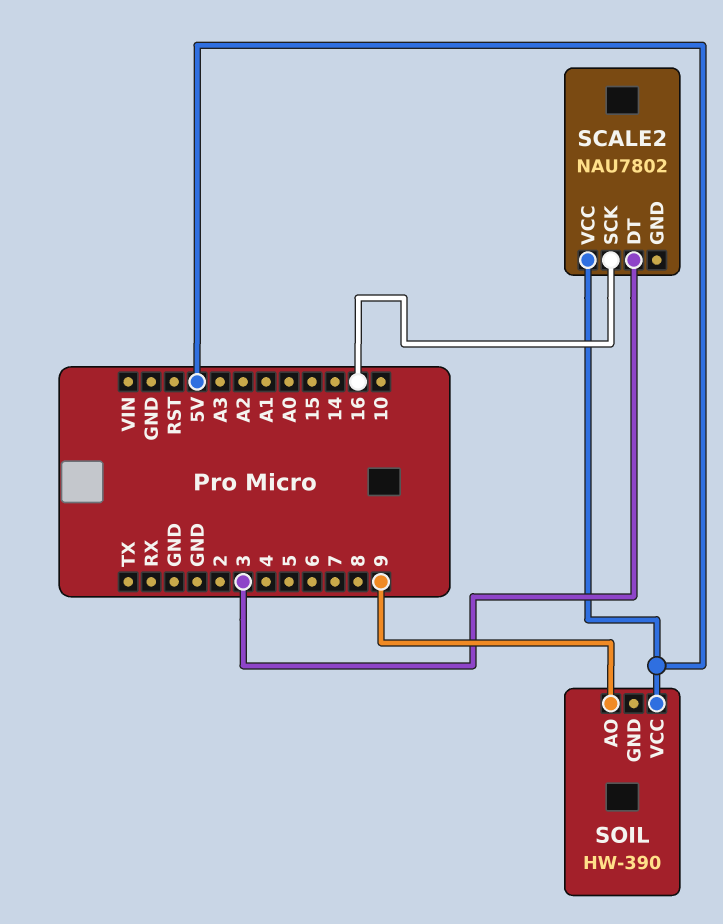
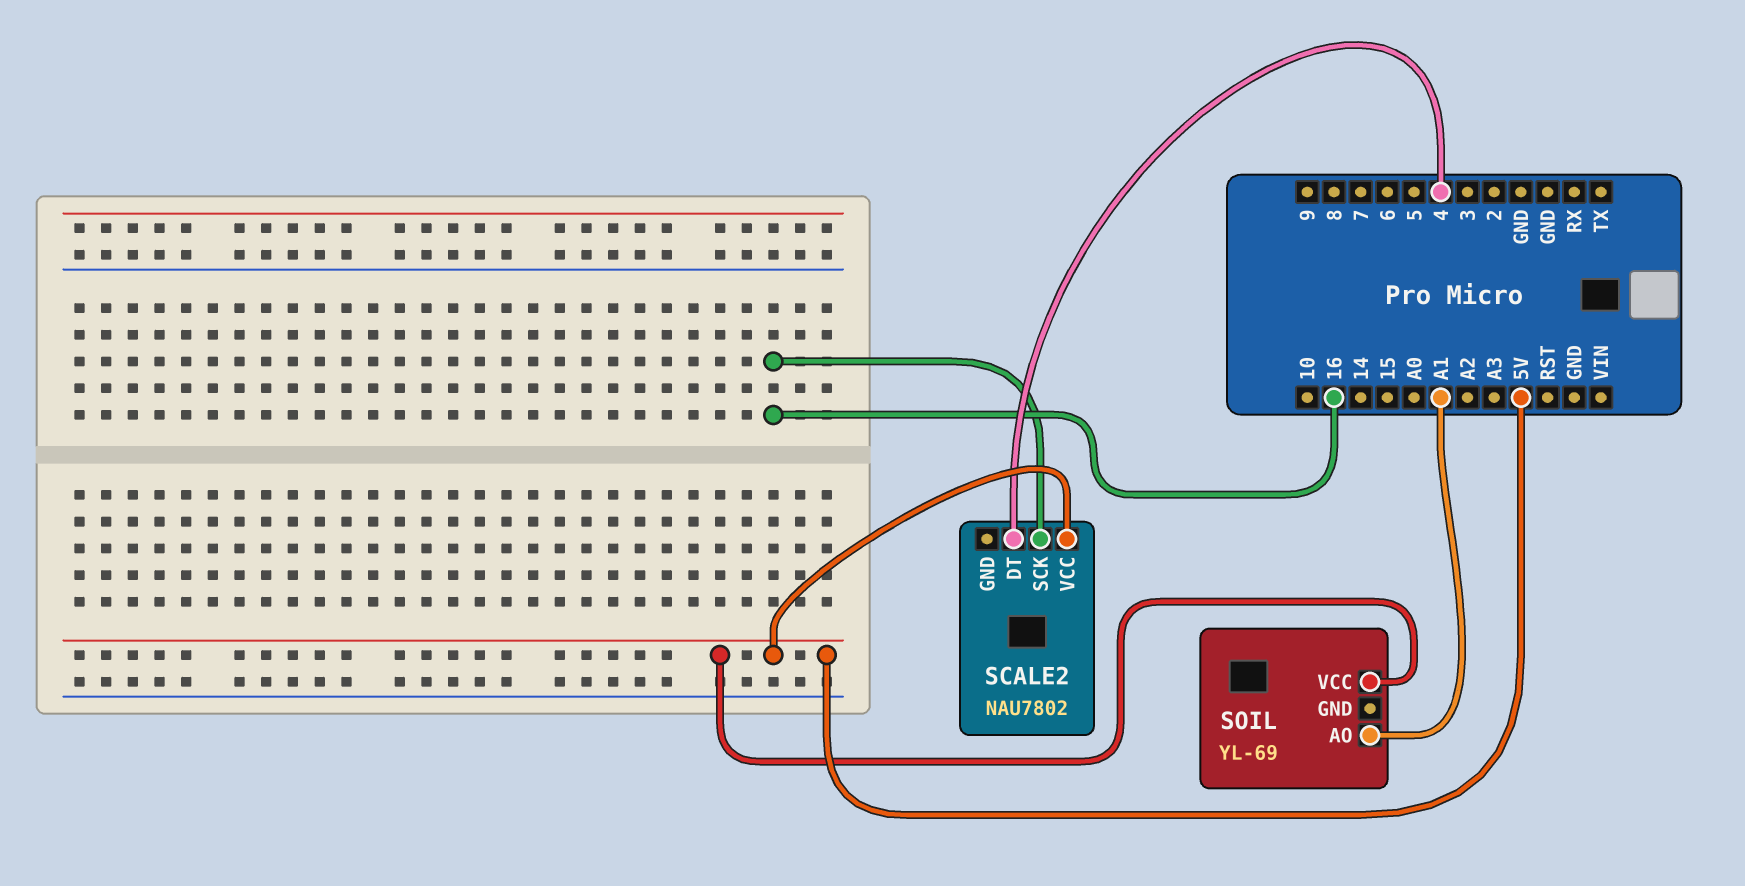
SCALE2 pin DT: 3 -> 4
SOIL: HW-390 -> YL-69
SOIL pin AO: 9 -> A1

